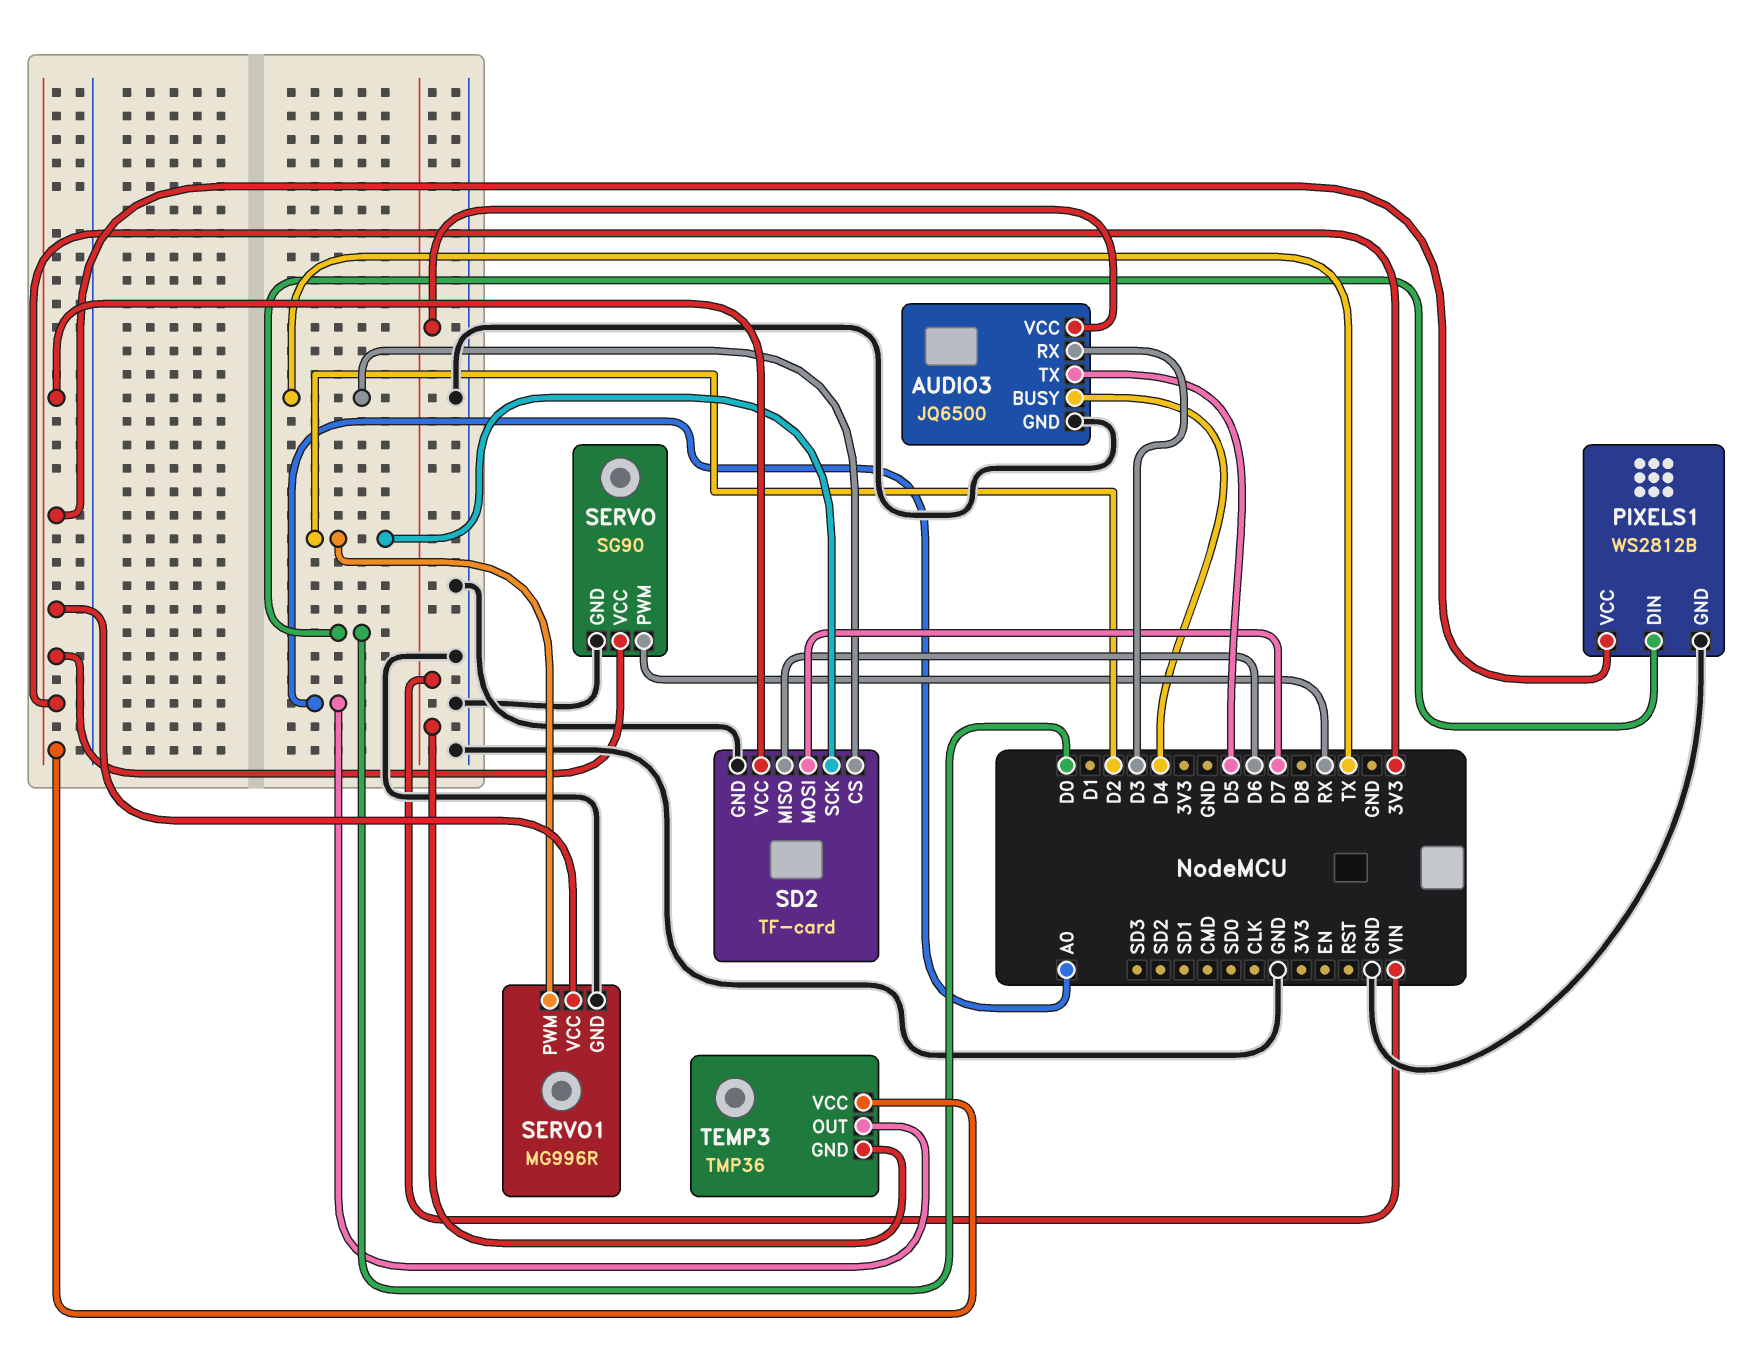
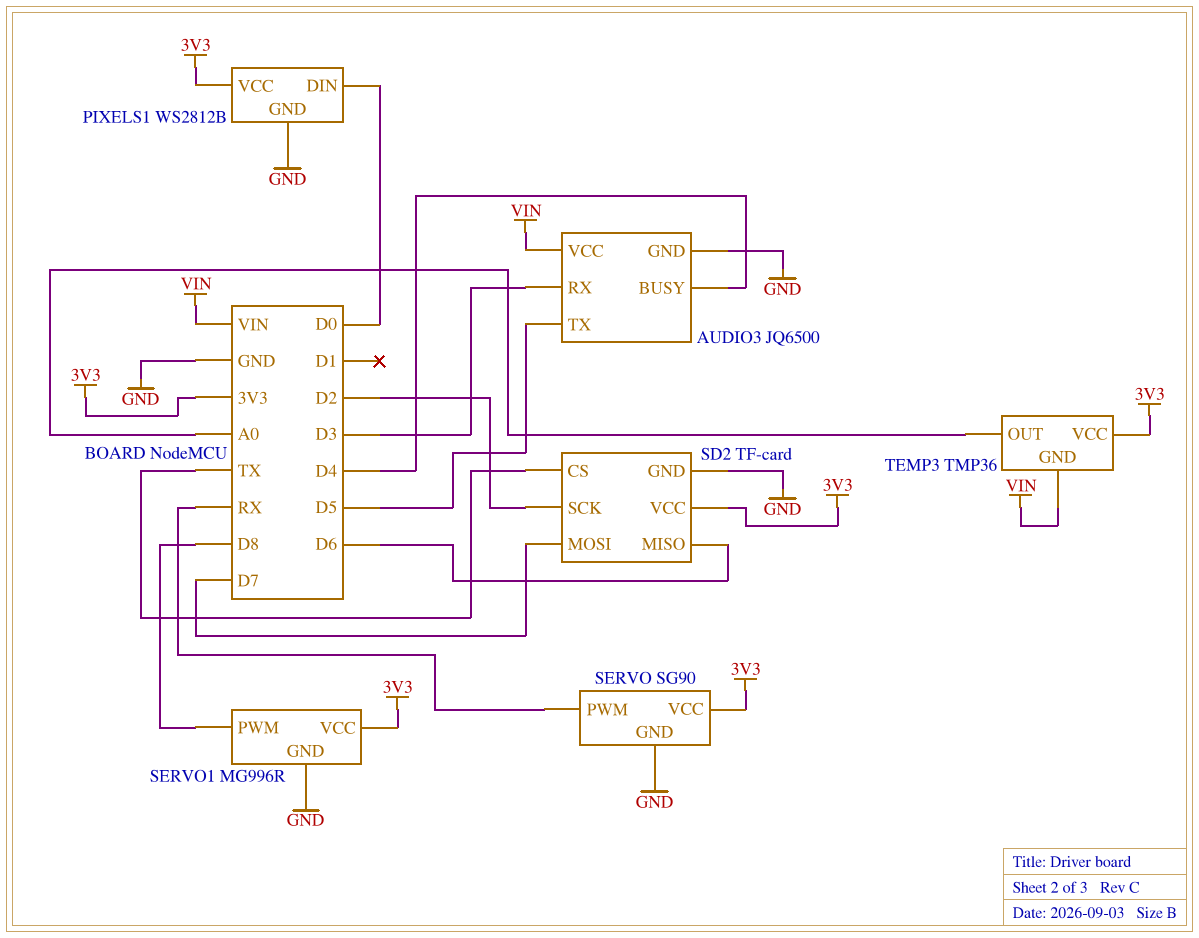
SERVO1 pin PWM: D2 -> D8

